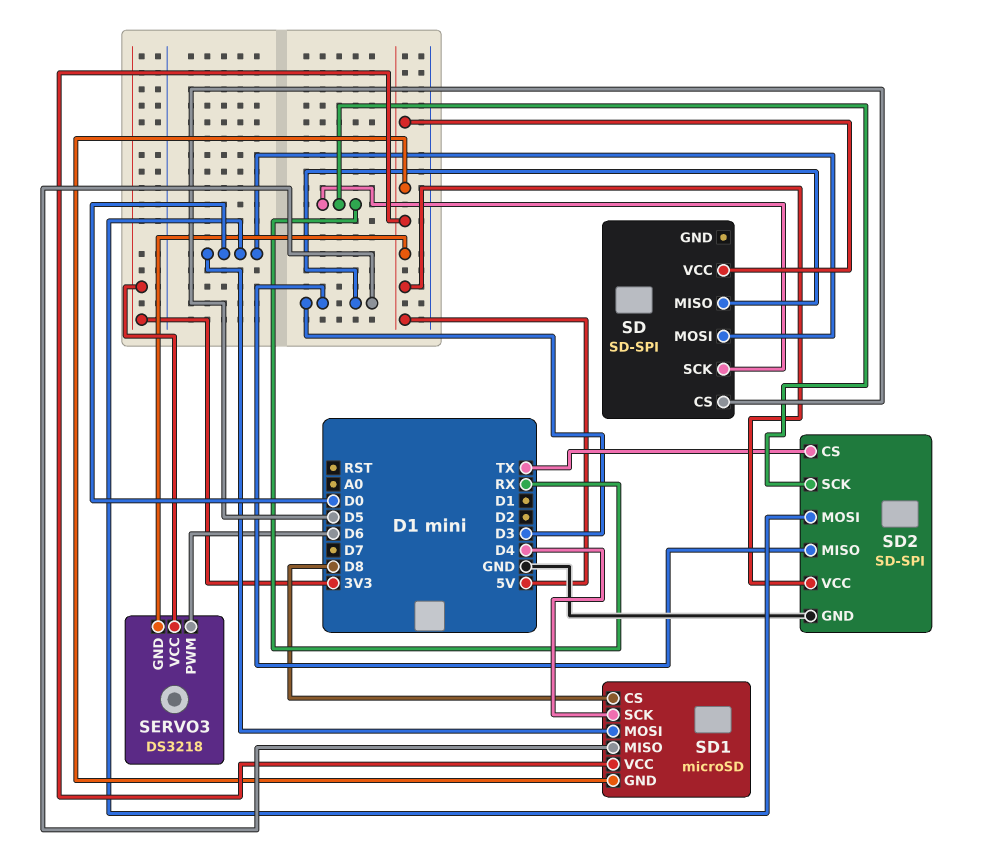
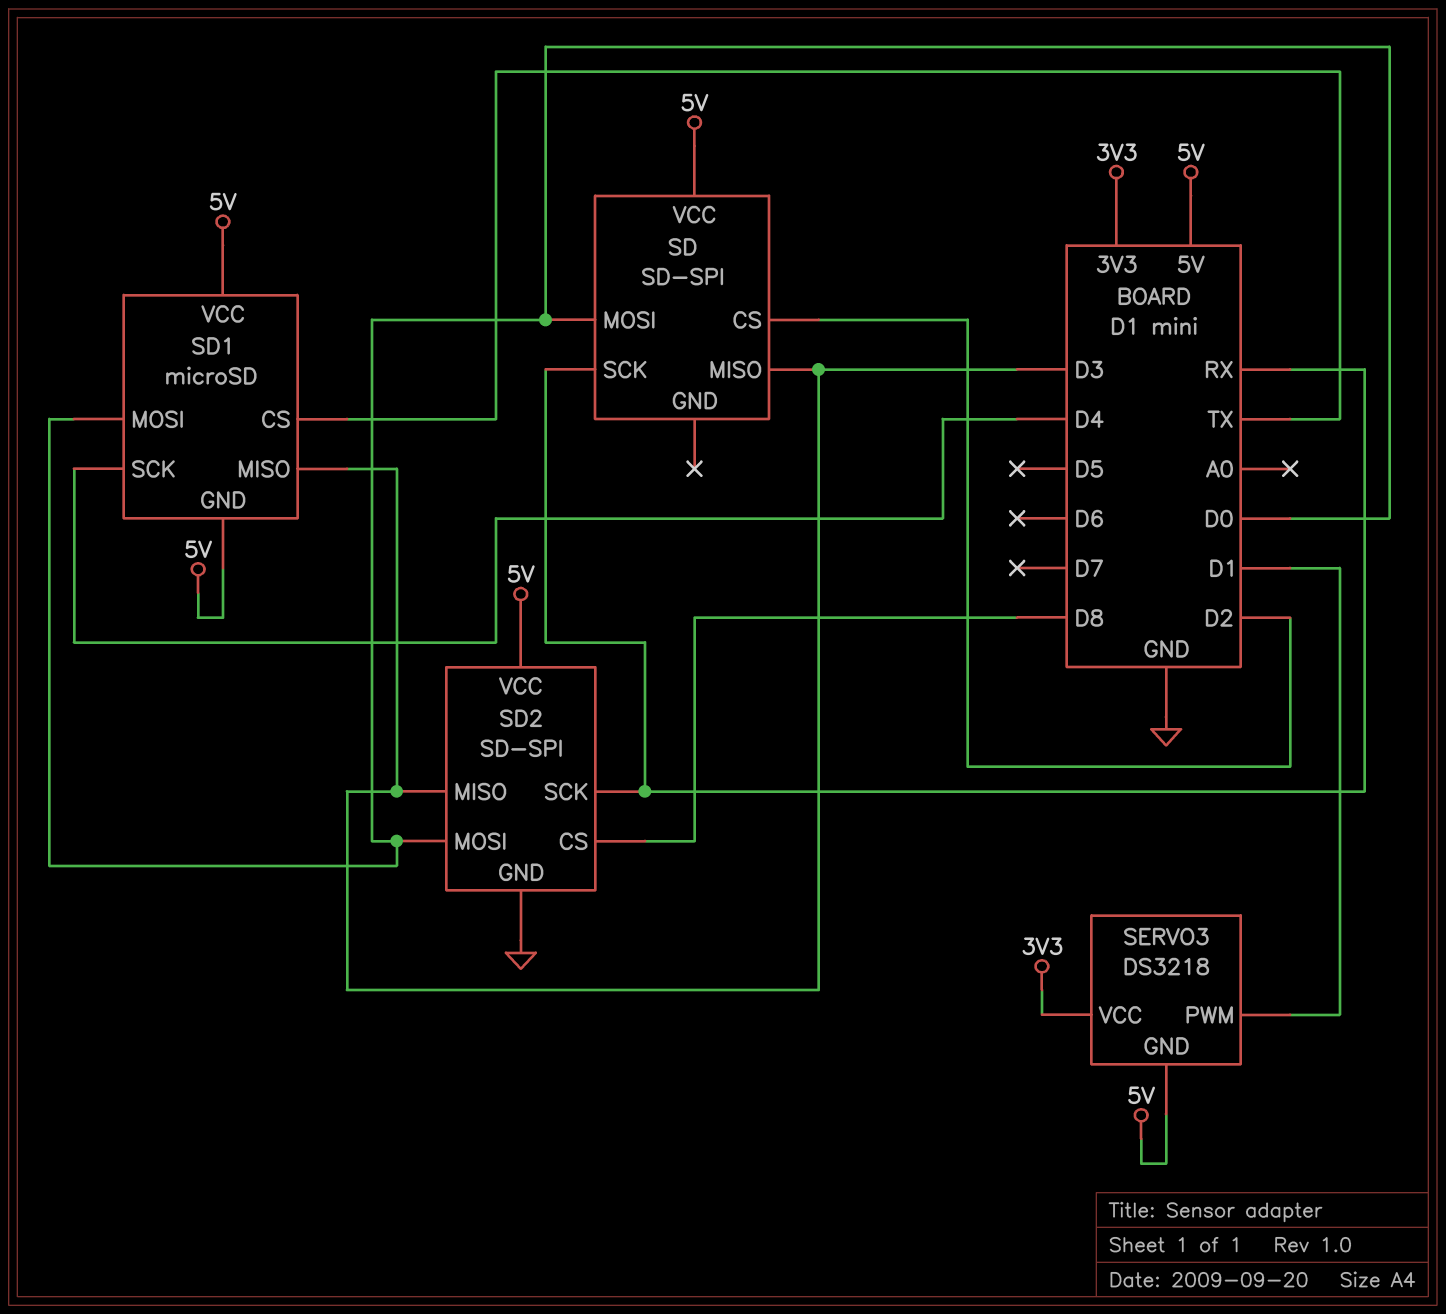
SD pin CS: D5 -> D2
SD1 pin CS: D8 -> TX
SD2 pin CS: TX -> D8
SERVO3 pin PWM: D6 -> D1

